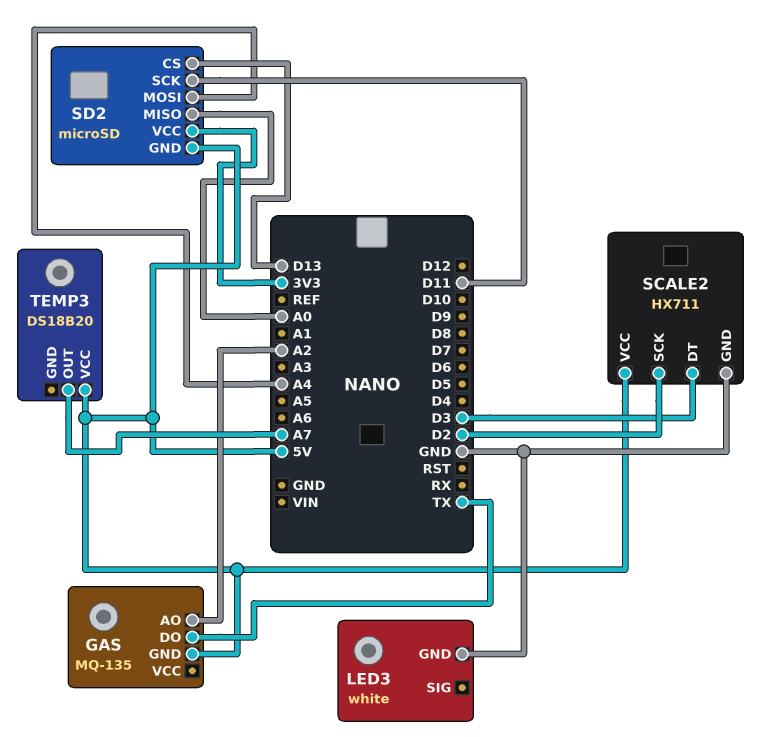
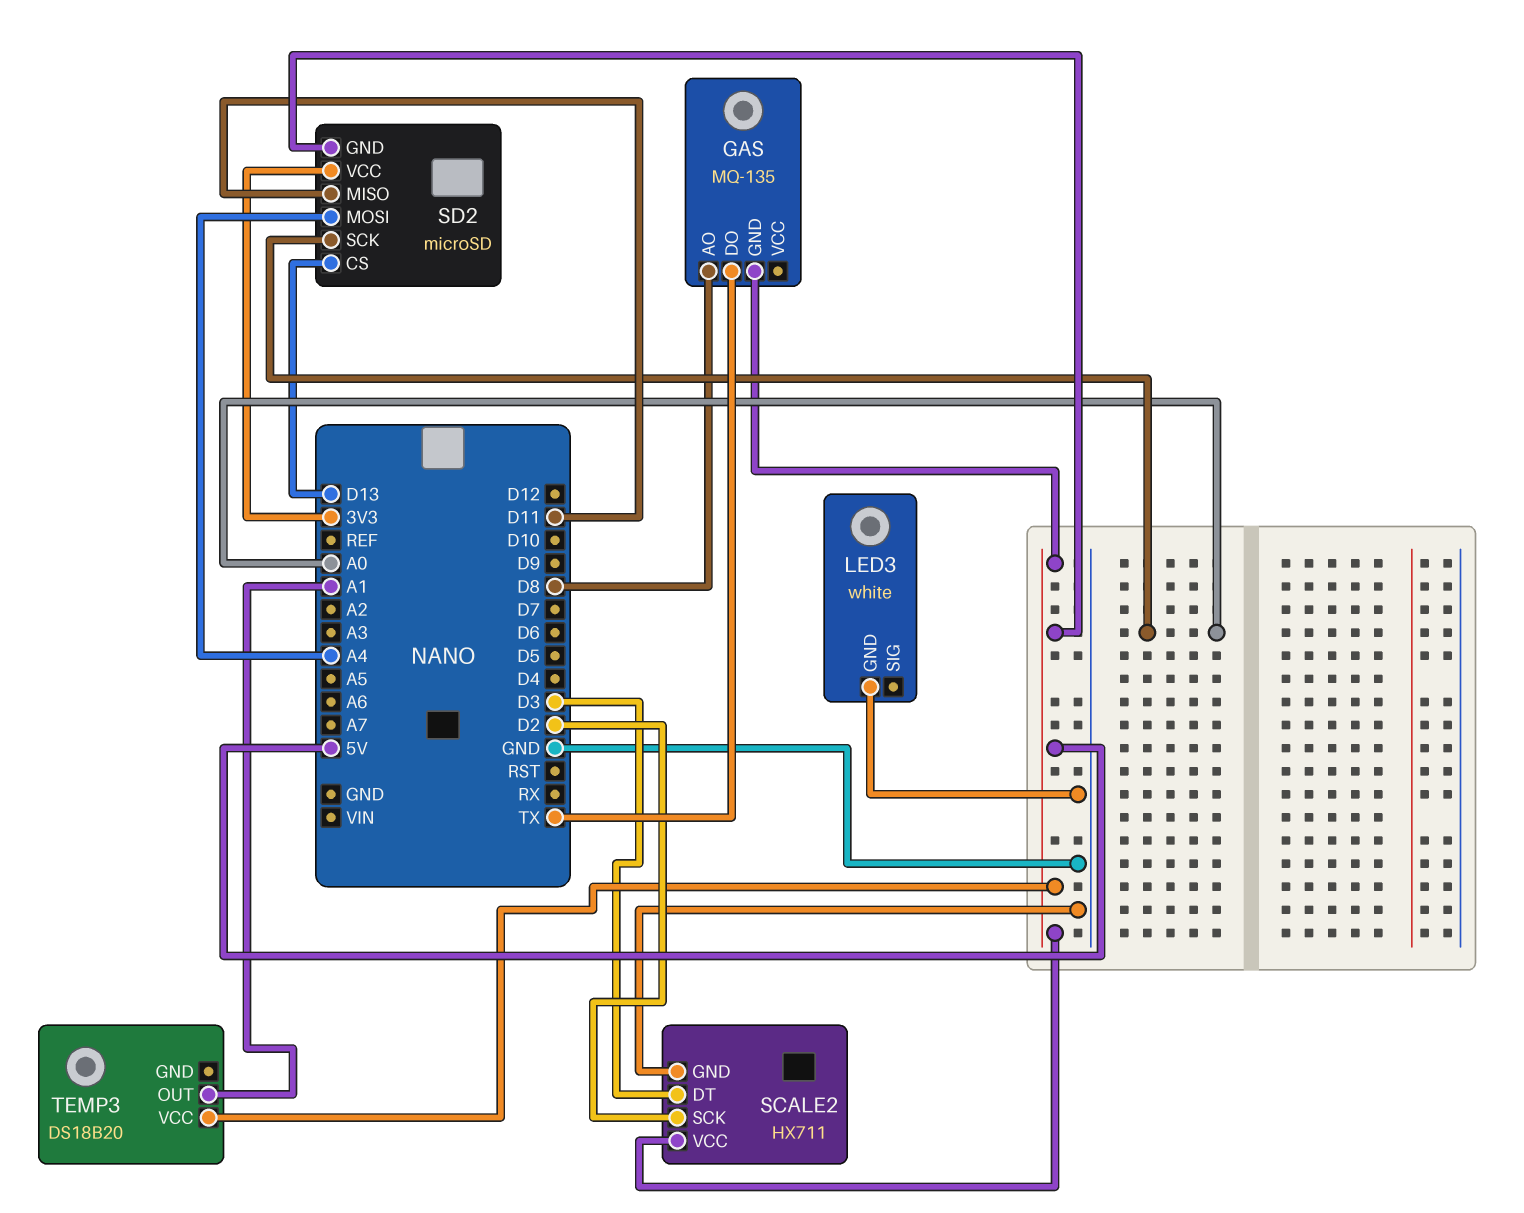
GAS pin AO: A2 -> D8
SD2 pin MISO: A0 -> D11
SD2 pin SCK: D11 -> A0
TEMP3 pin OUT: A7 -> A1

